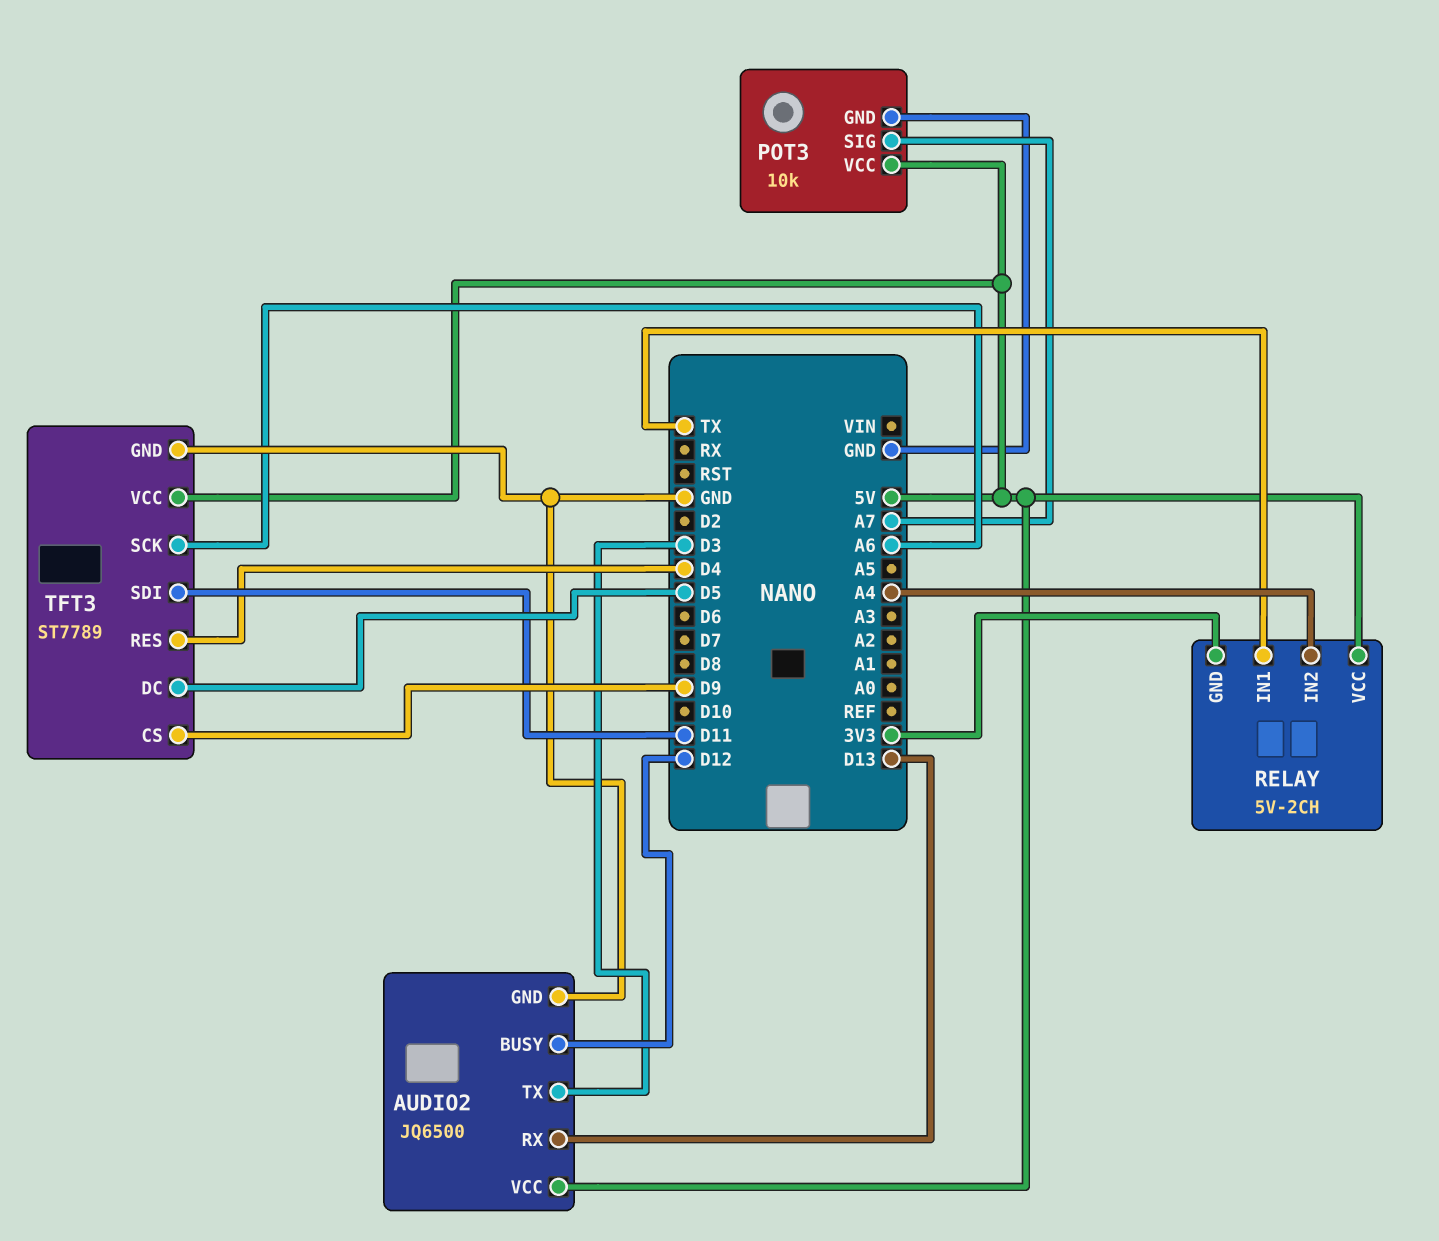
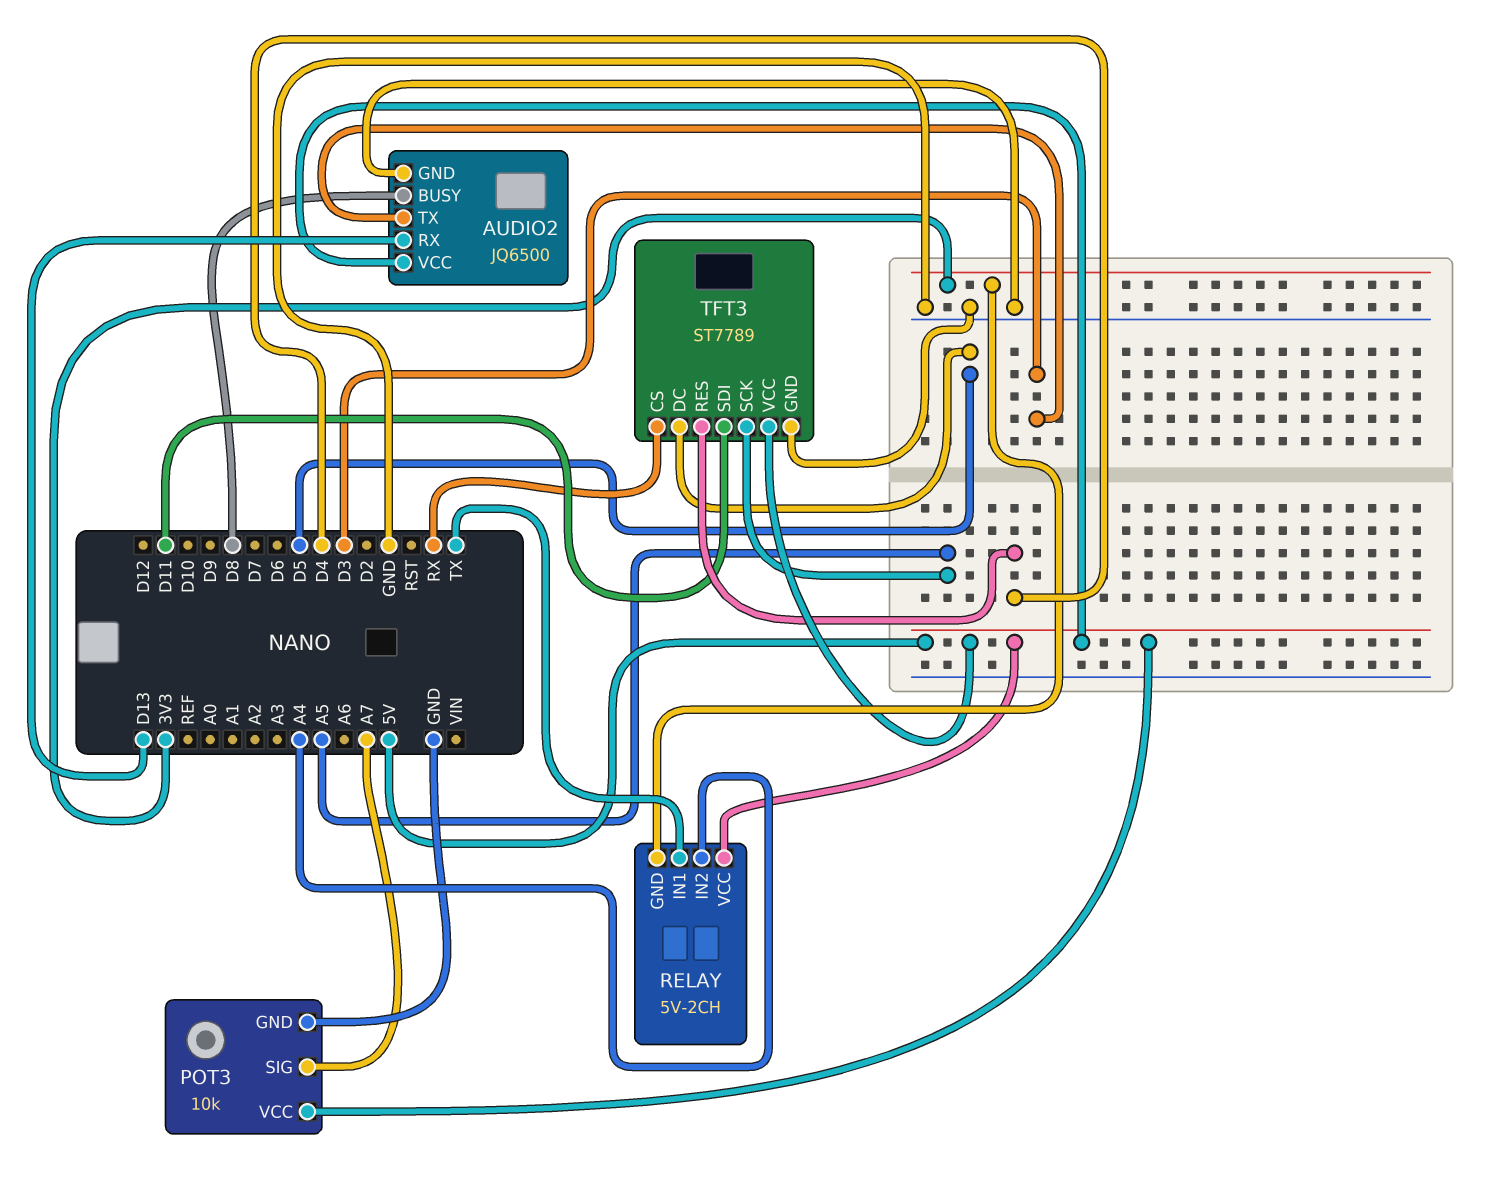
AUDIO2 pin BUSY: D12 -> D8
TFT3 pin CS: D9 -> RX
TFT3 pin SCK: A6 -> A5

